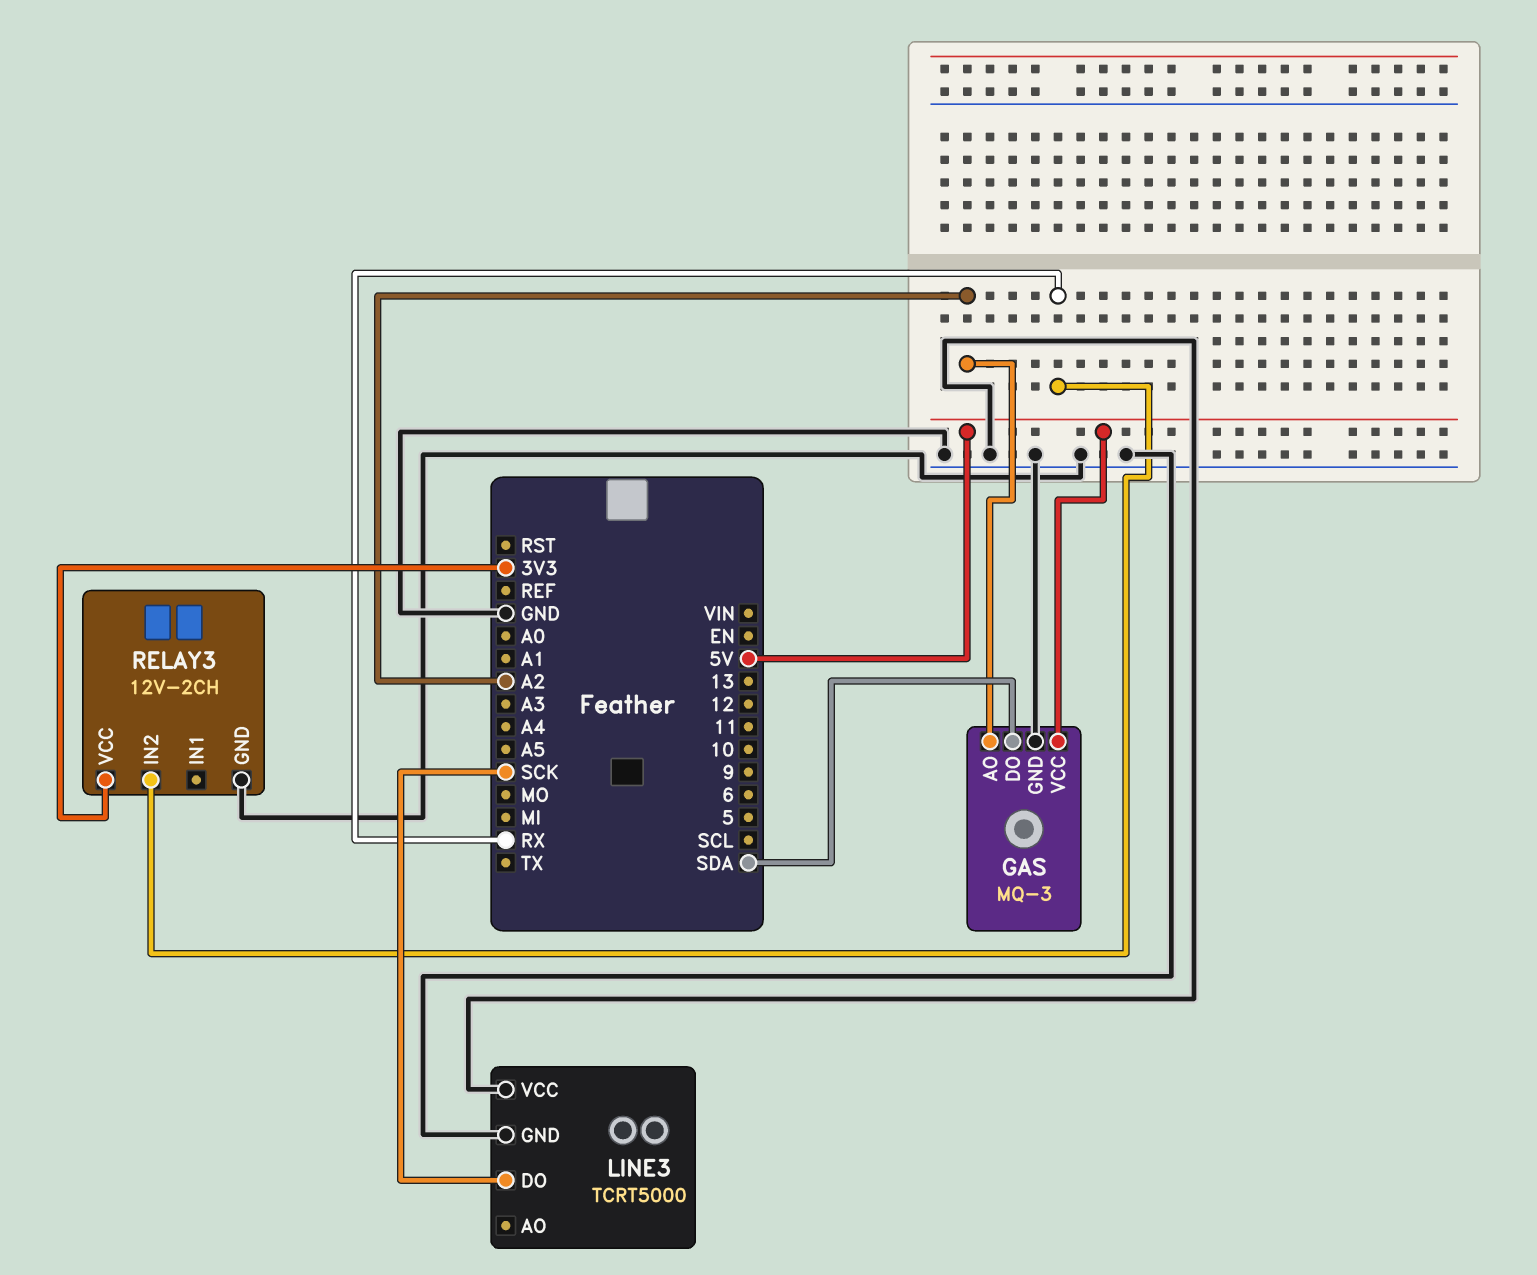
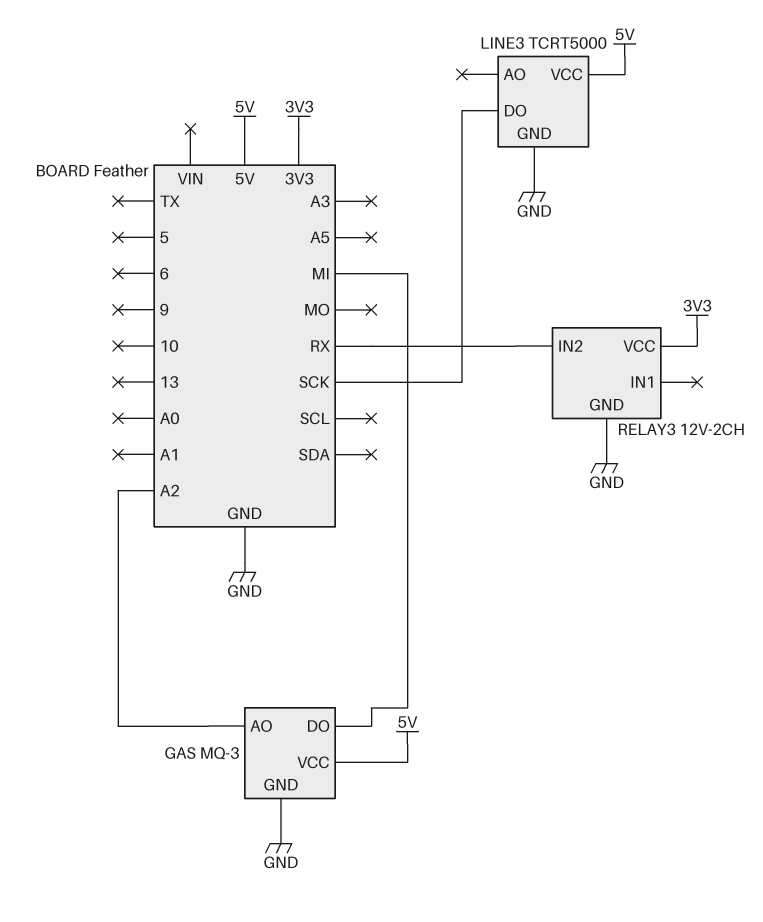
GAS pin DO: SDA -> MI
LINE3 pin VCC: GND -> 5V

